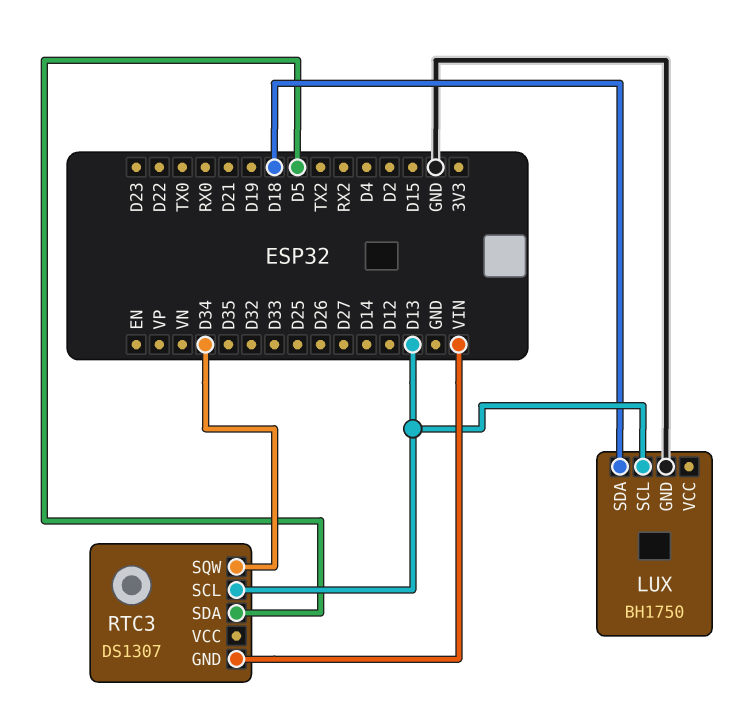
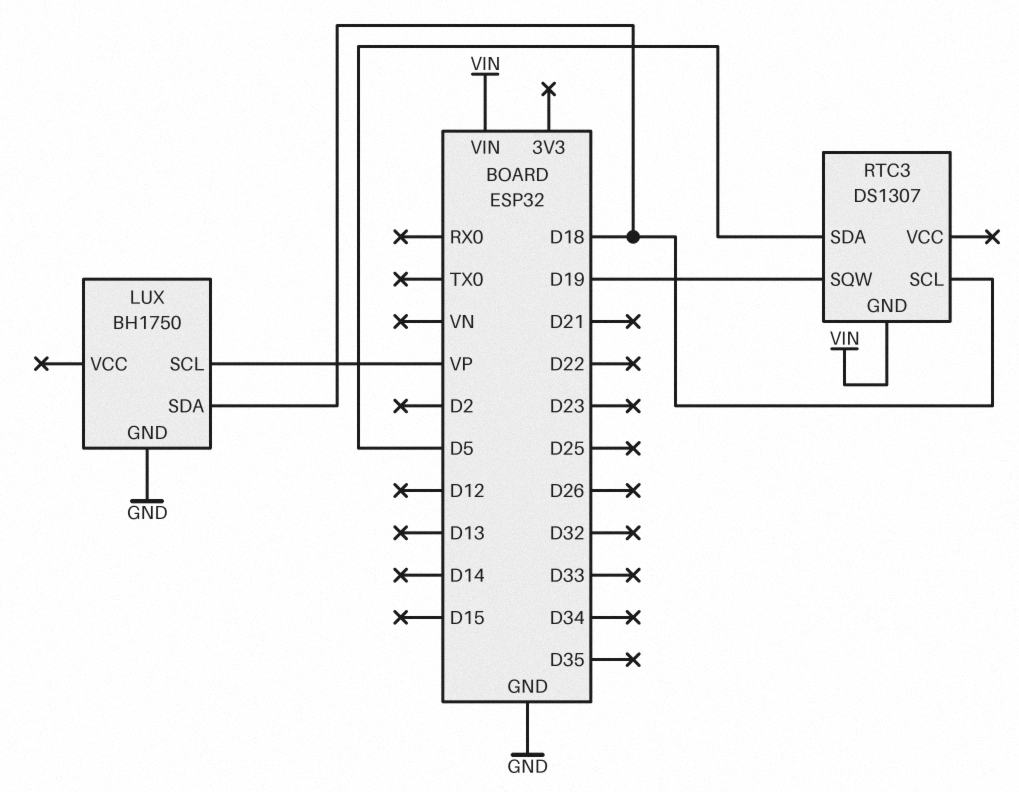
LUX pin SCL: D13 -> VP
RTC3 pin SCL: D13 -> D18
RTC3 pin SQW: D34 -> D19

